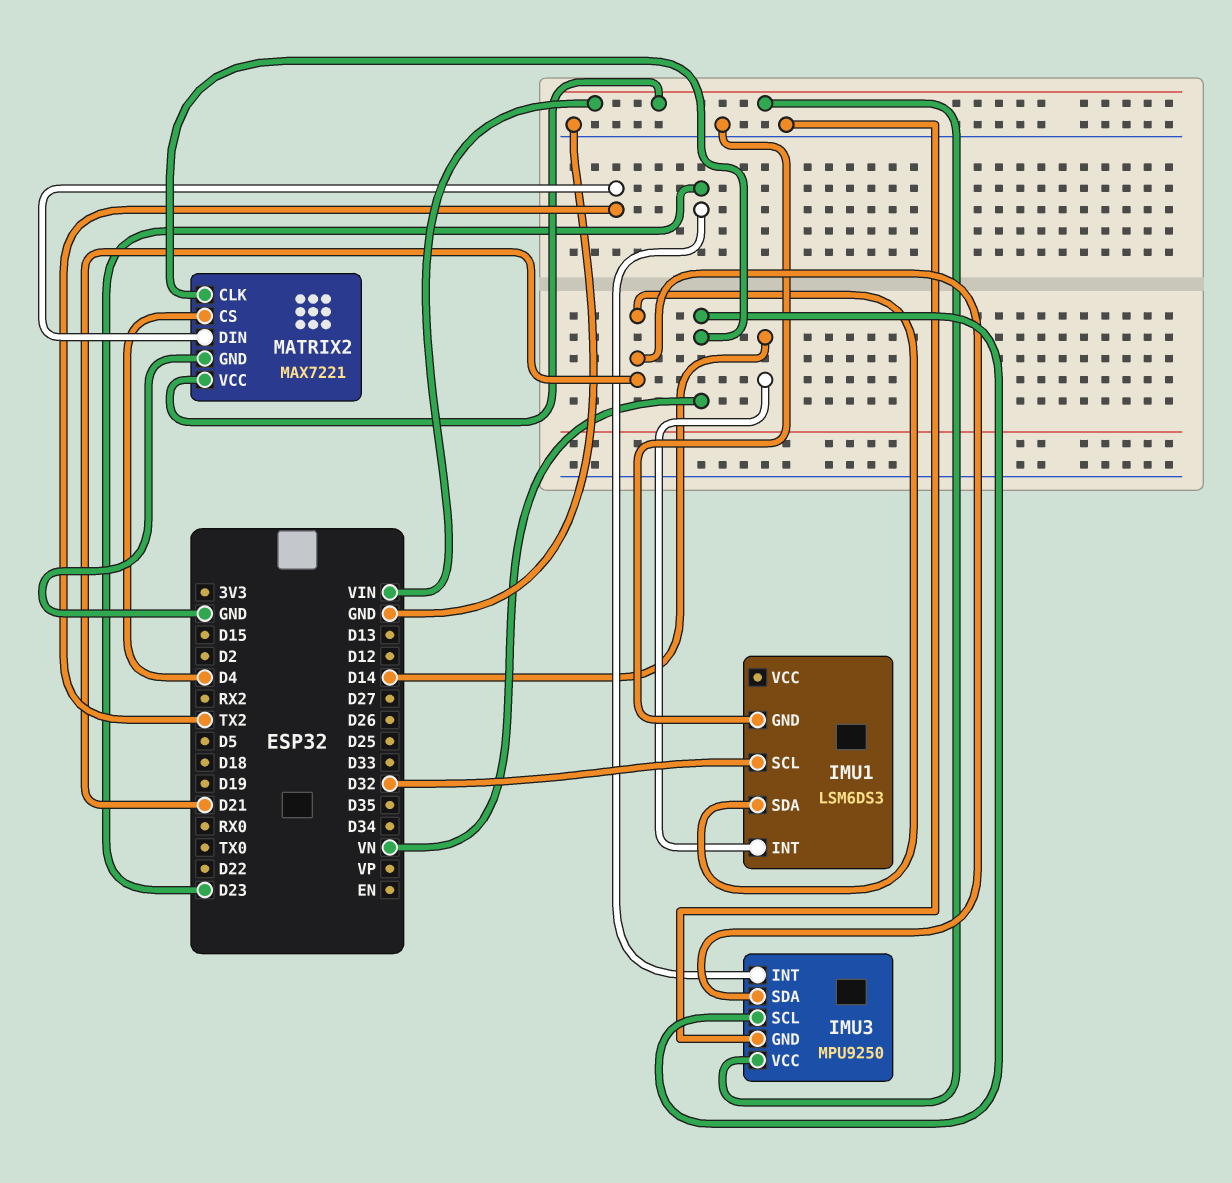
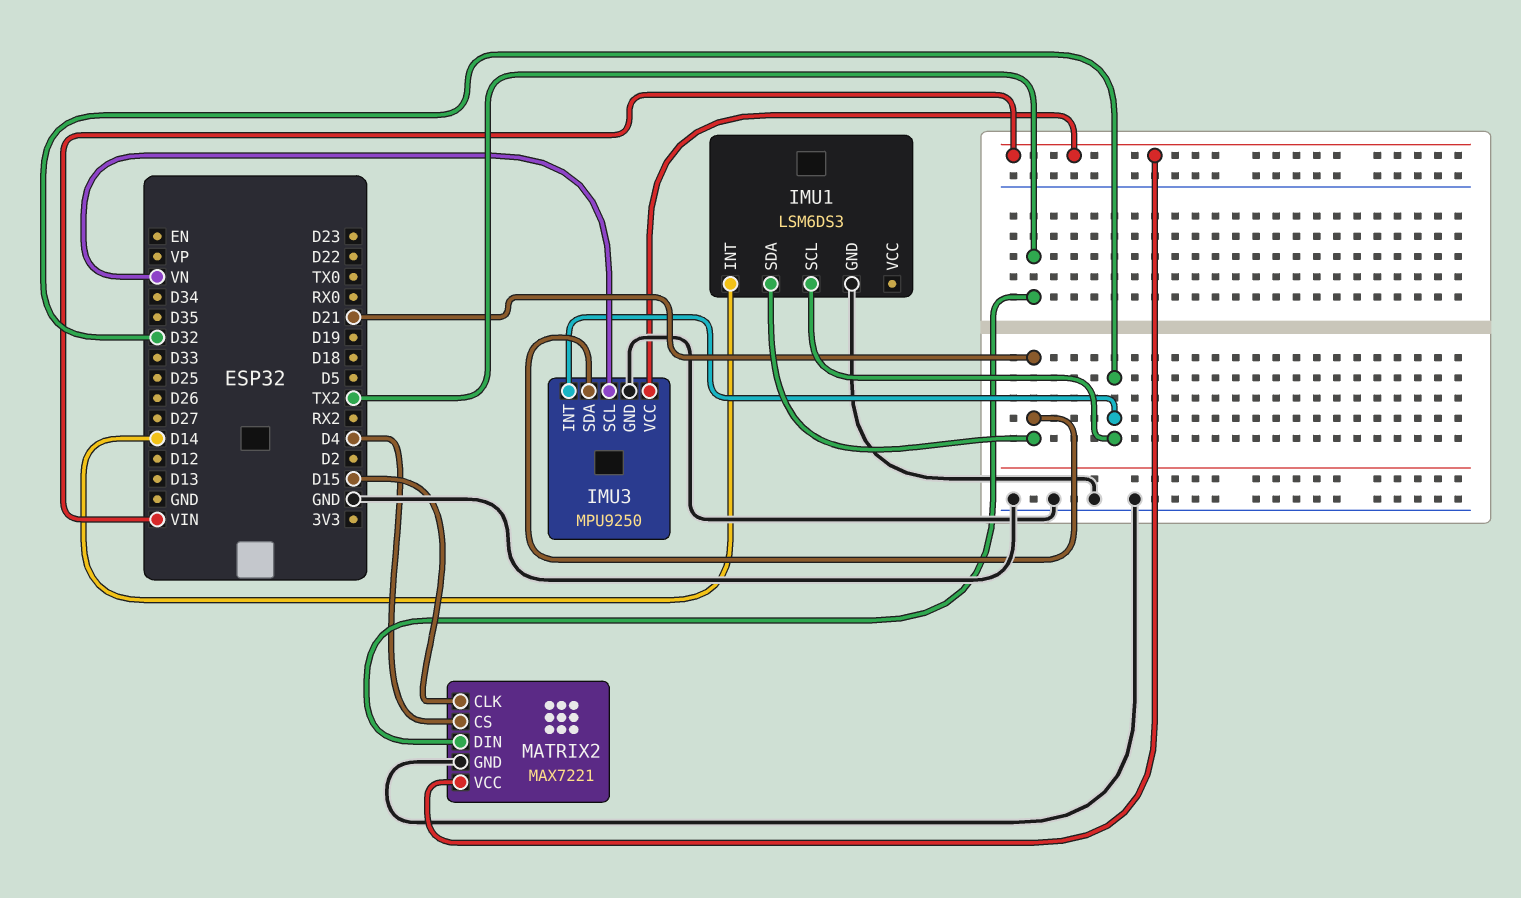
IMU3 pin INT: D23 -> D32
MATRIX2 pin CLK: VN -> D15

